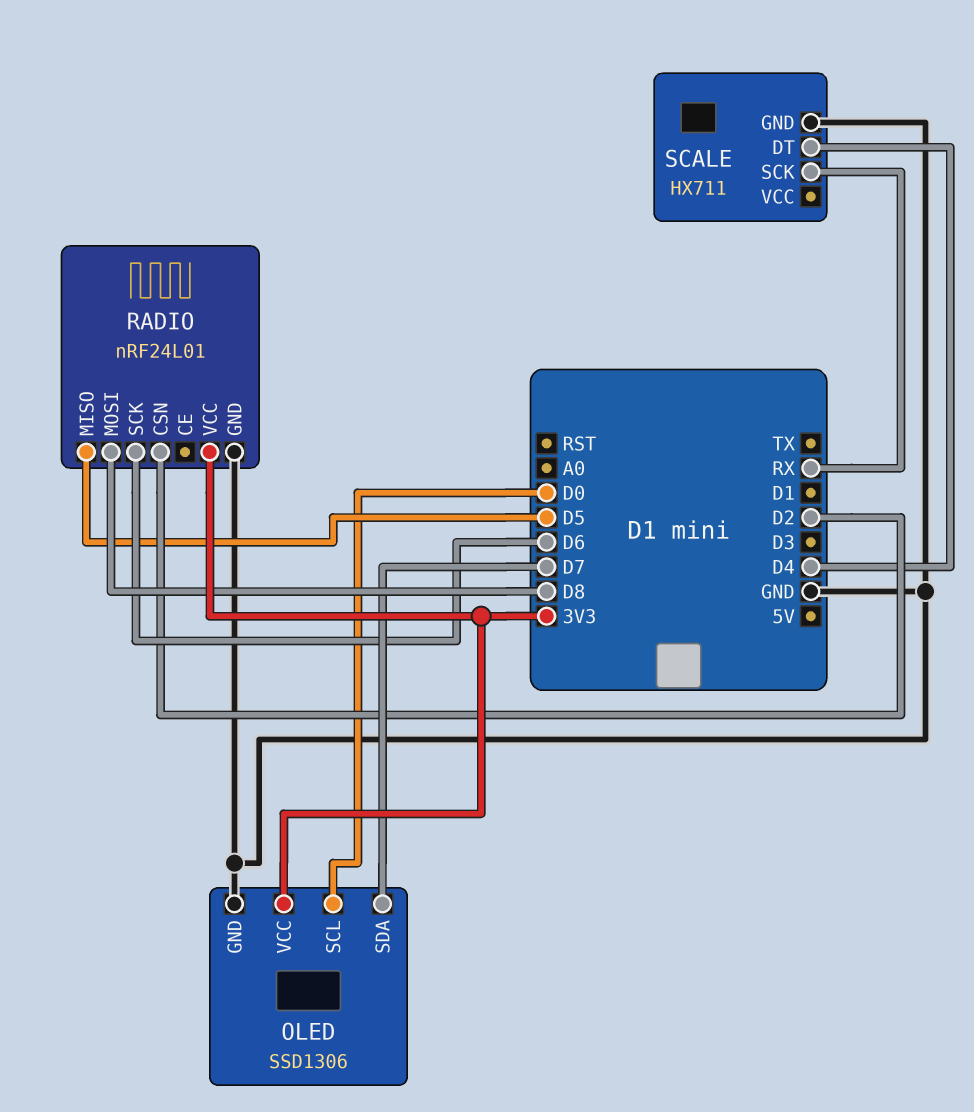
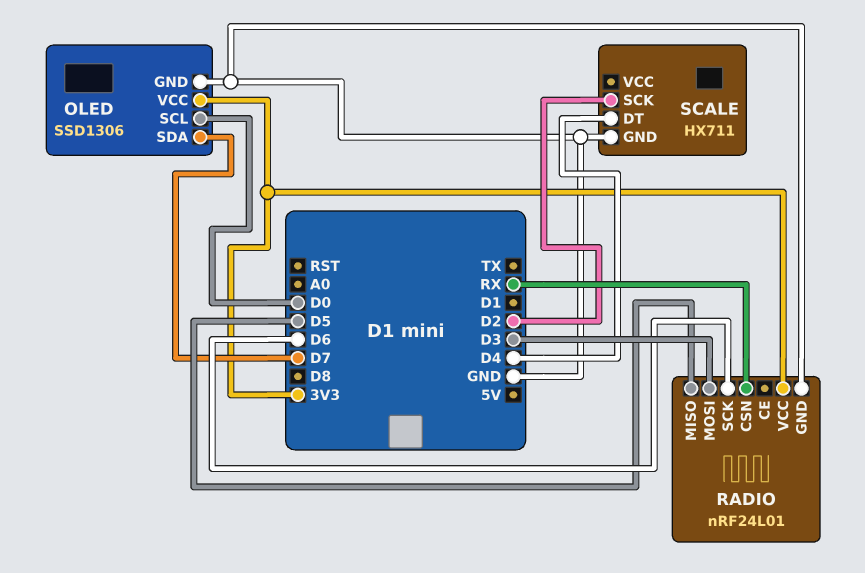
RADIO pin CSN: D2 -> RX
RADIO pin MOSI: D8 -> D3
SCALE pin SCK: RX -> D2

